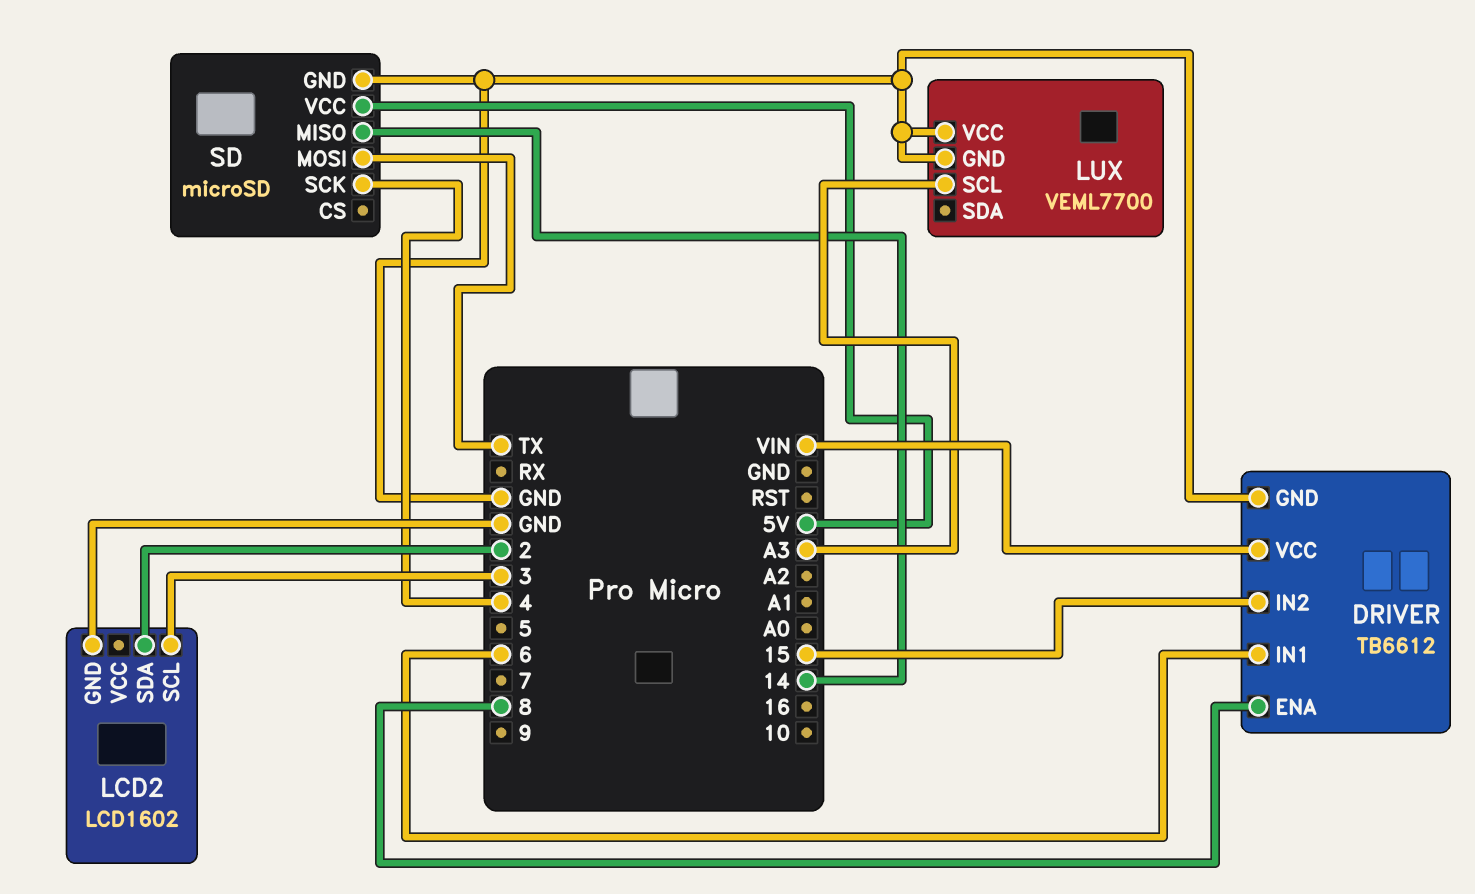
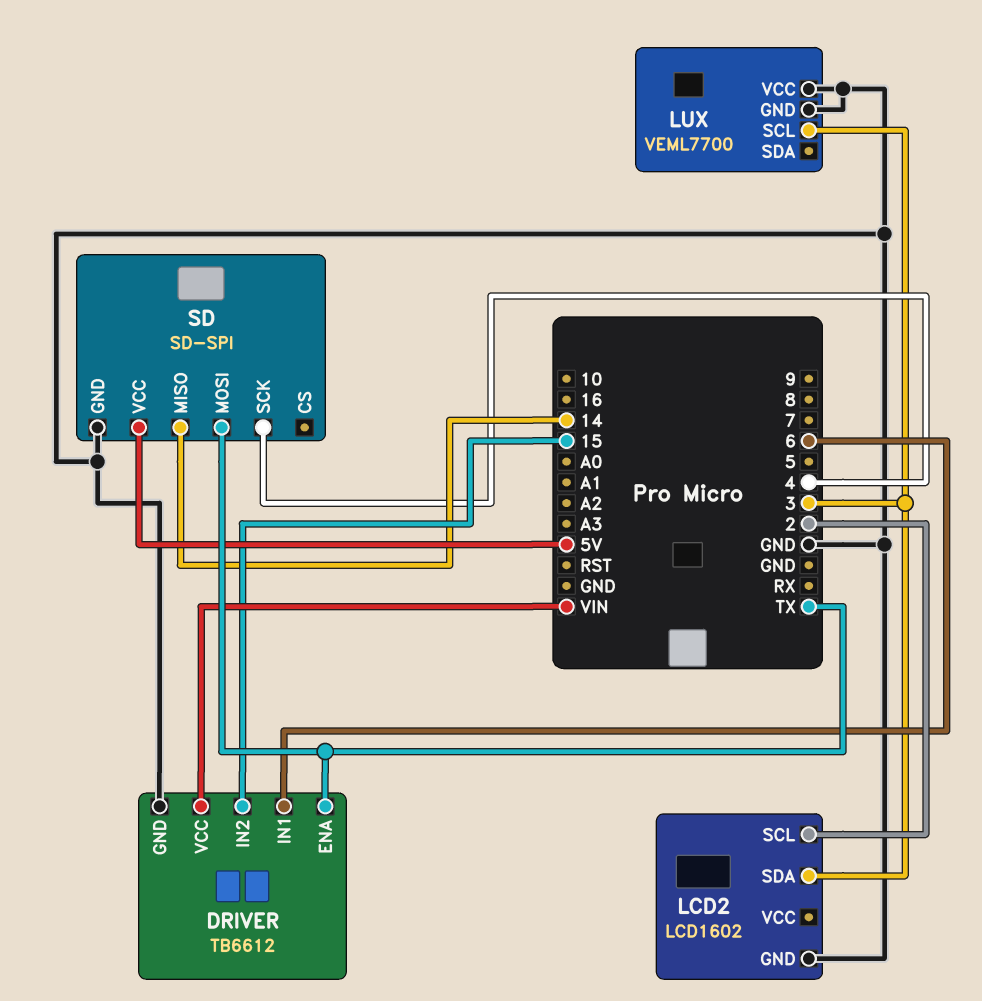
DRIVER pin ENA: 8 -> TX
LCD2 pin SCL: 3 -> 2
LCD2 pin SDA: 2 -> 3
LUX pin SCL: A3 -> 3
SD: microSD -> SD-SPI

